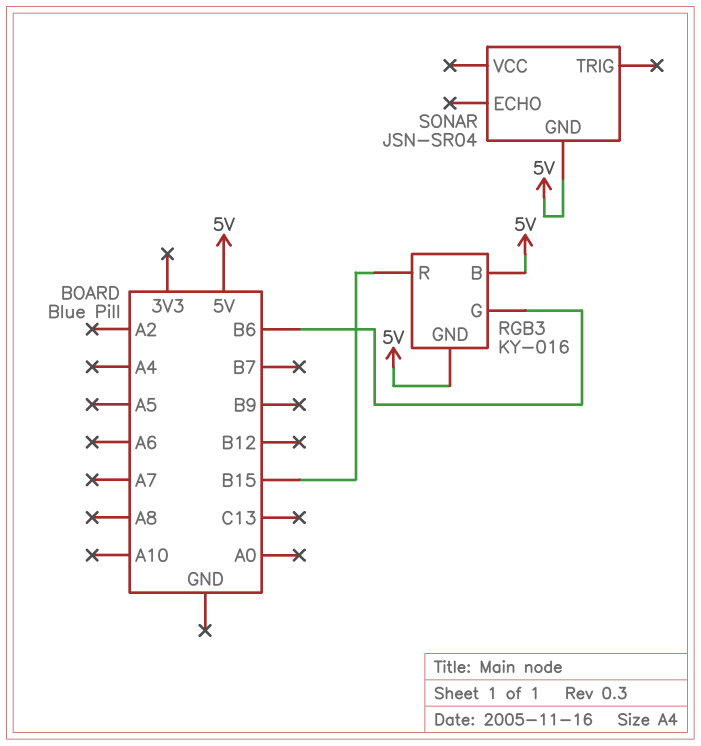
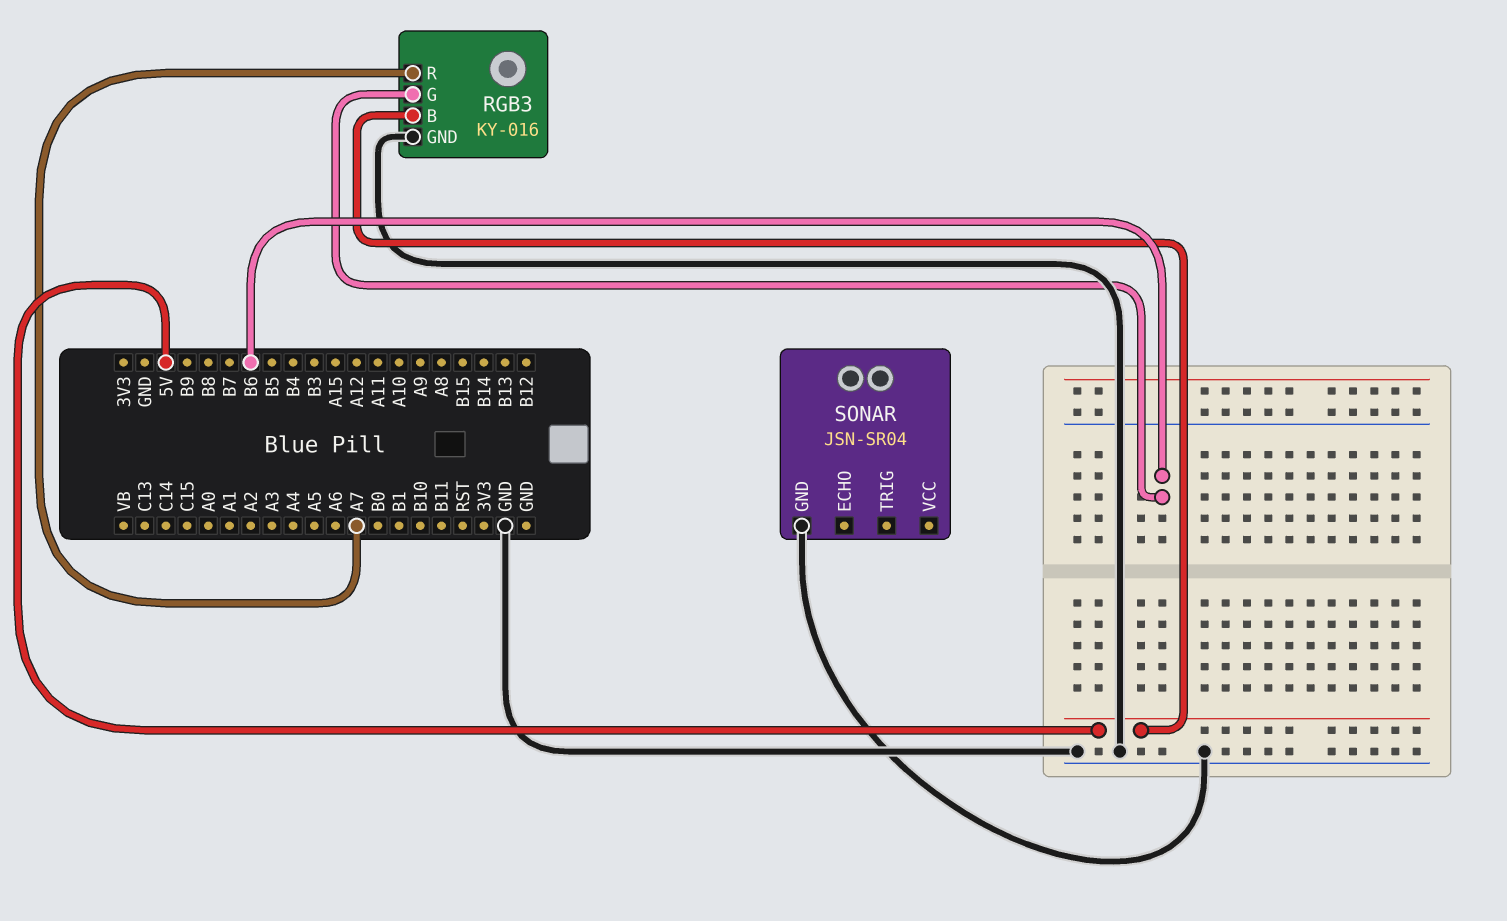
RGB3 pin GND: 5V -> GND
RGB3 pin R: B15 -> A7
SONAR pin GND: 5V -> GND

